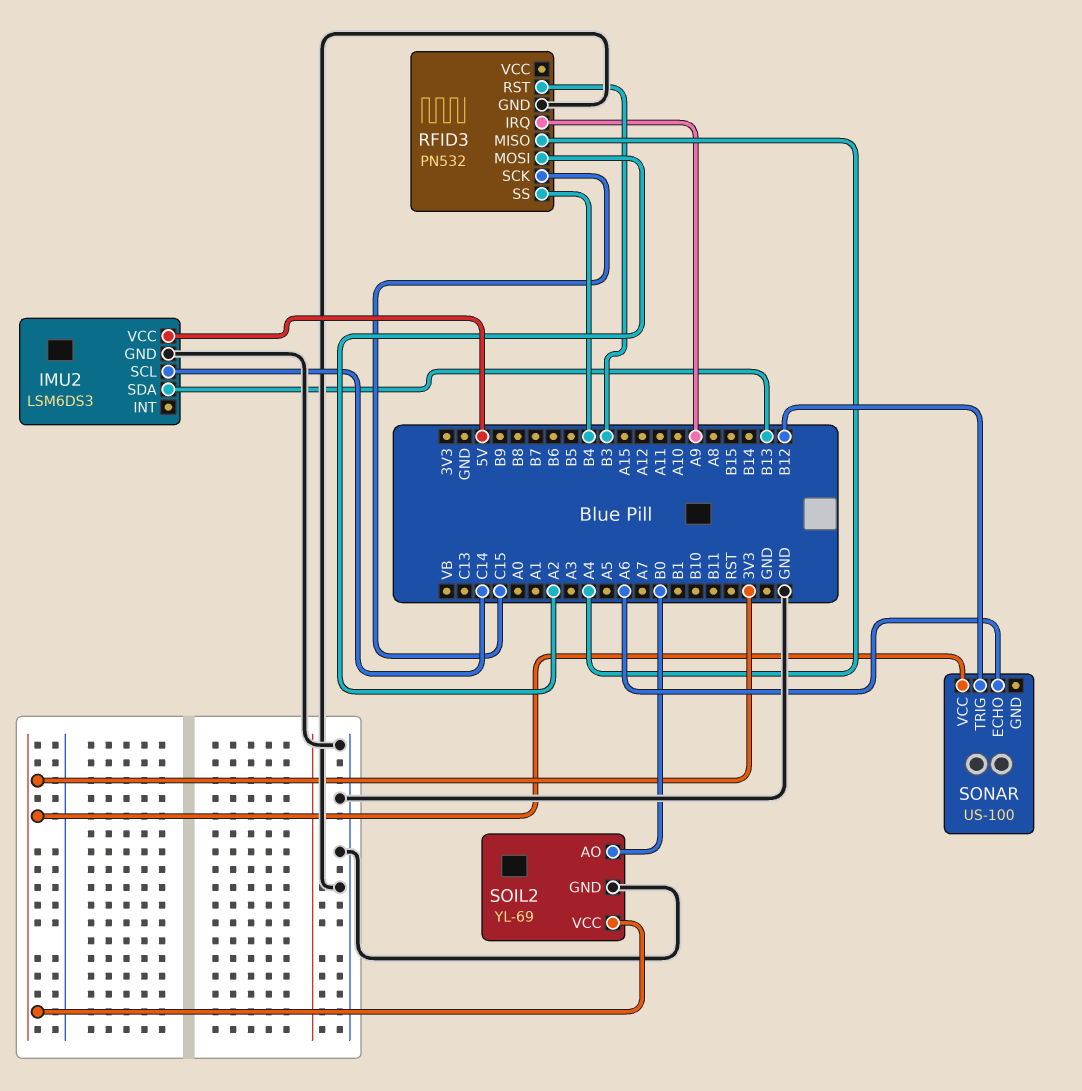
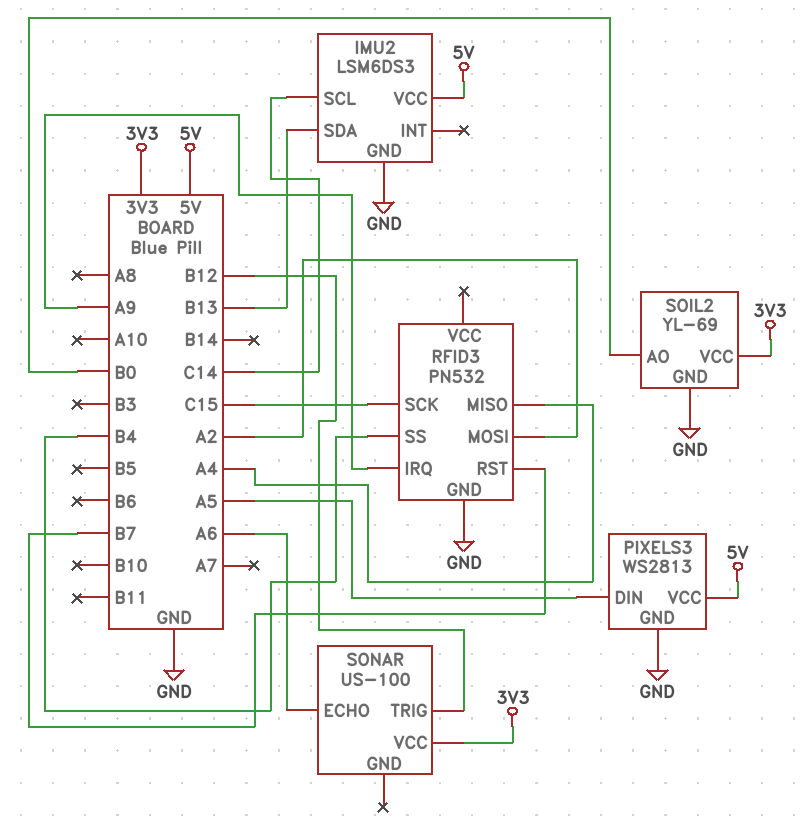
PIXELS3: none -> WS2813
PIXELS3 pin DIN: none -> A5
PIXELS3 pin GND: none -> GND
PIXELS3 pin VCC: none -> 5V
RFID3 pin RST: B3 -> B7

